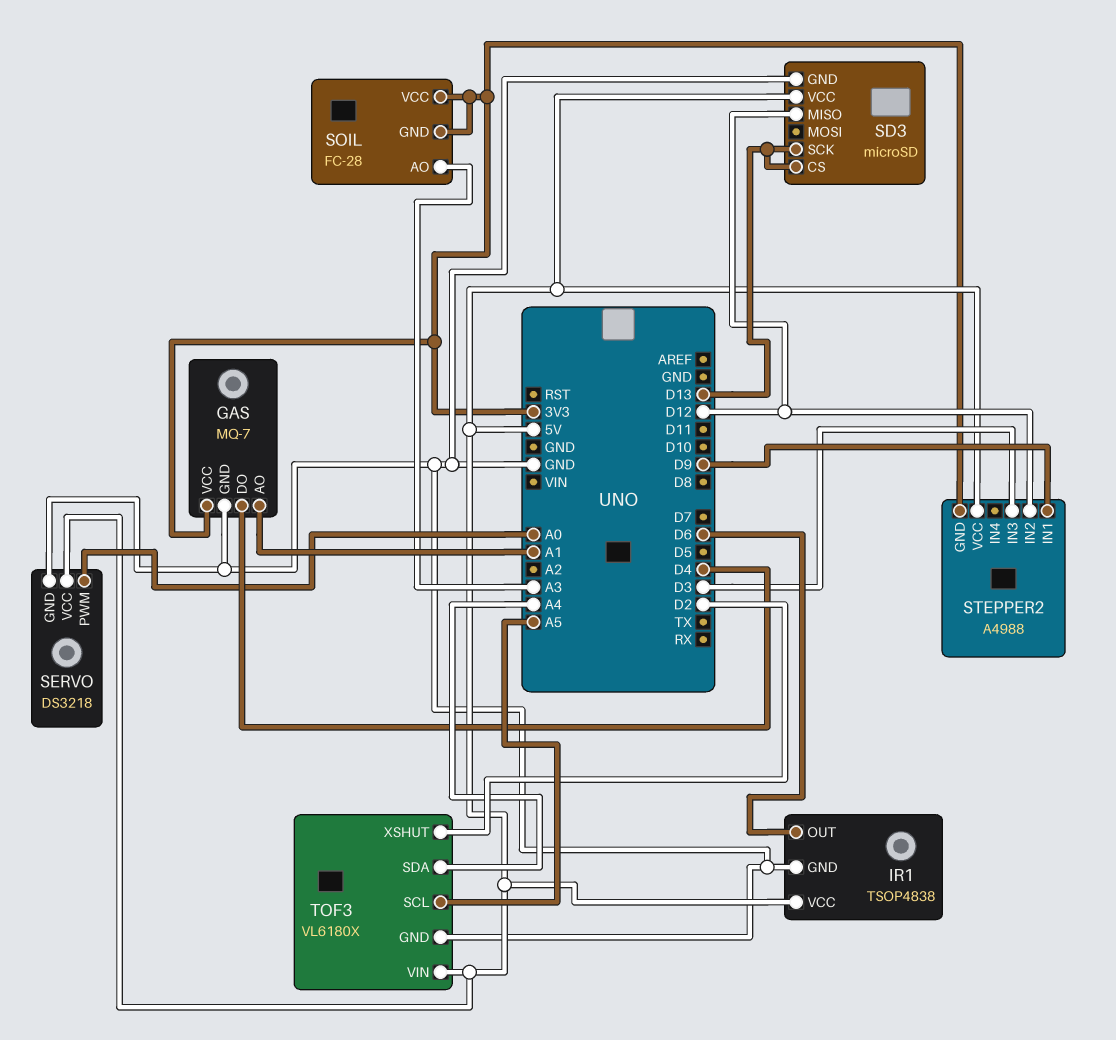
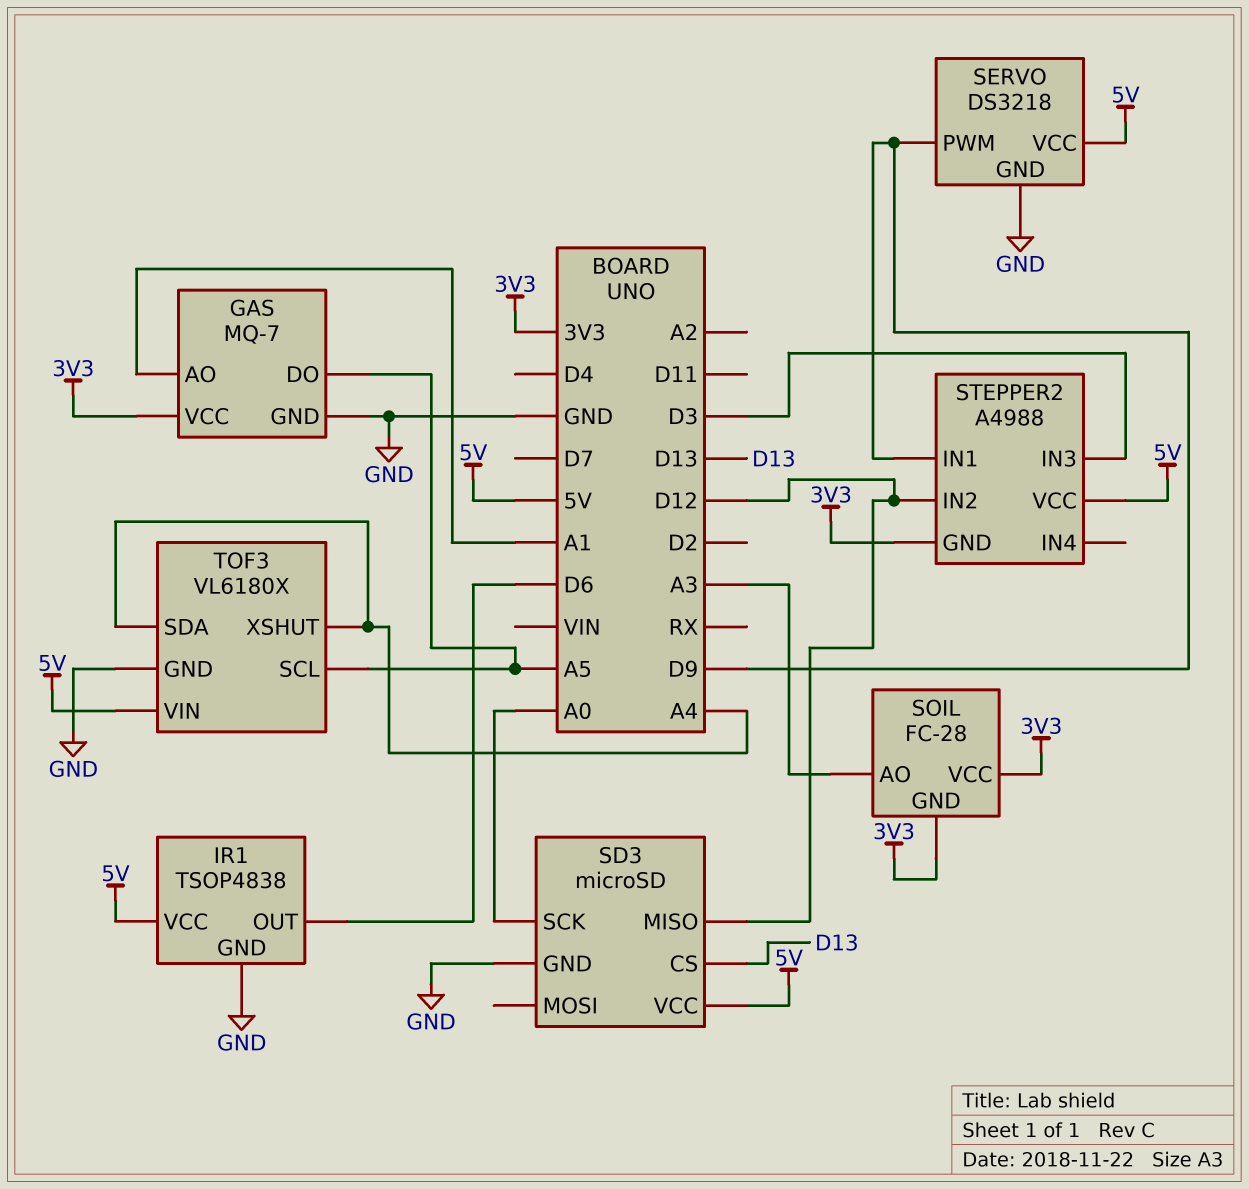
GAS pin DO: D4 -> A5
SD3 pin SCK: D13 -> A0
SERVO pin PWM: A0 -> D9
TOF3 pin XSHUT: D2 -> A4

